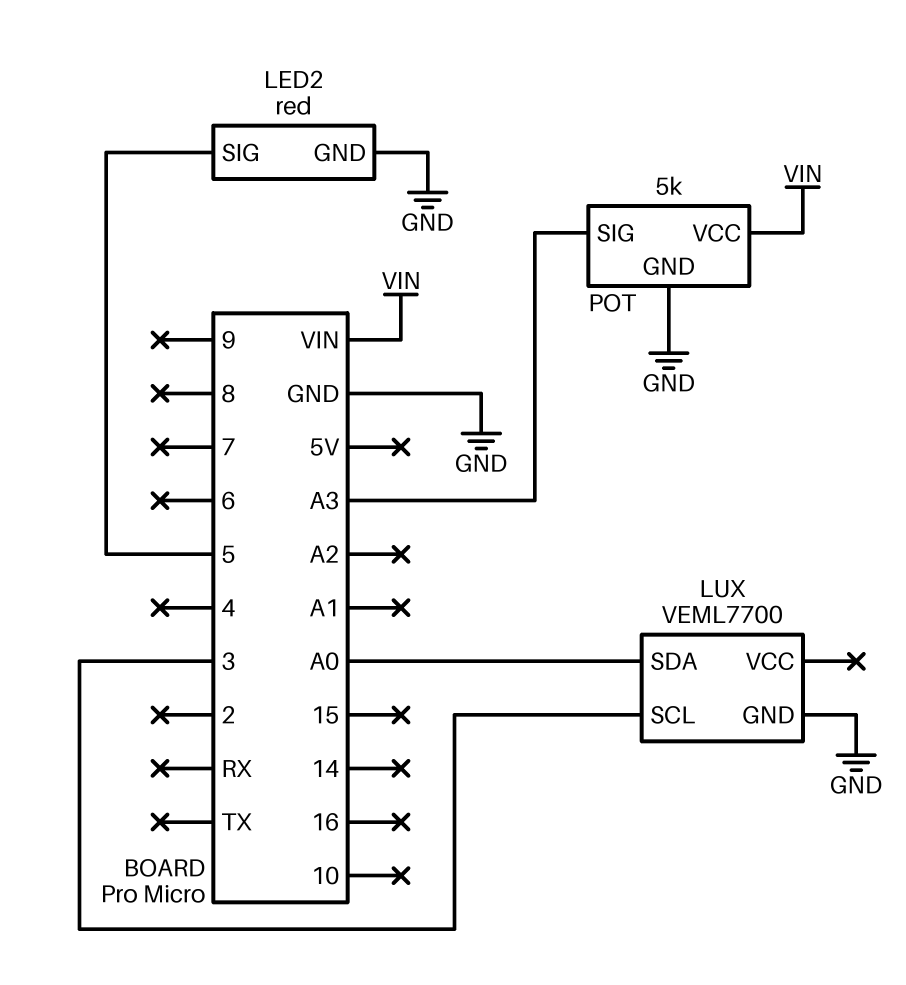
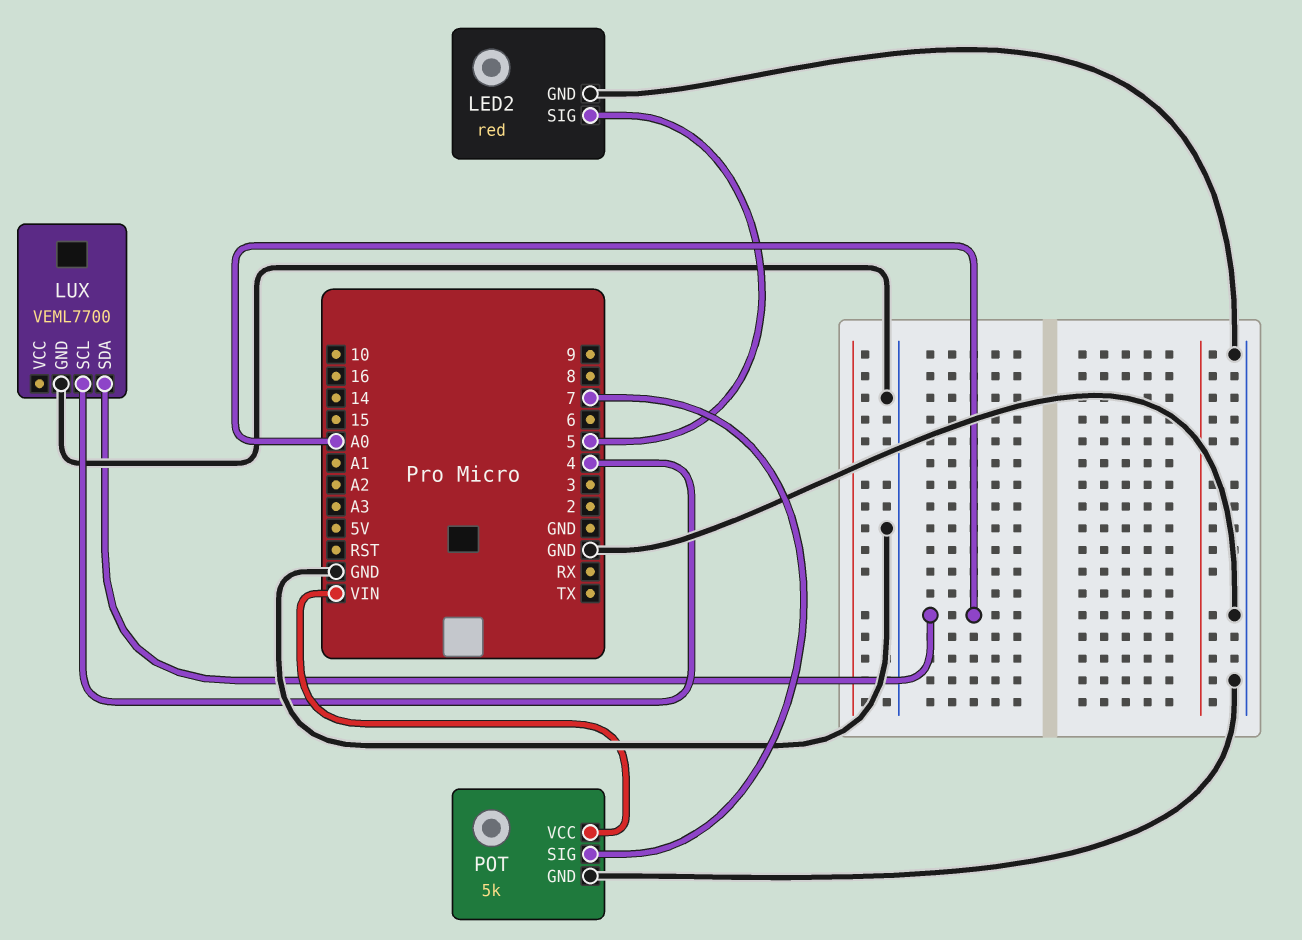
LUX pin SCL: 3 -> 4
POT pin SIG: A3 -> 7

